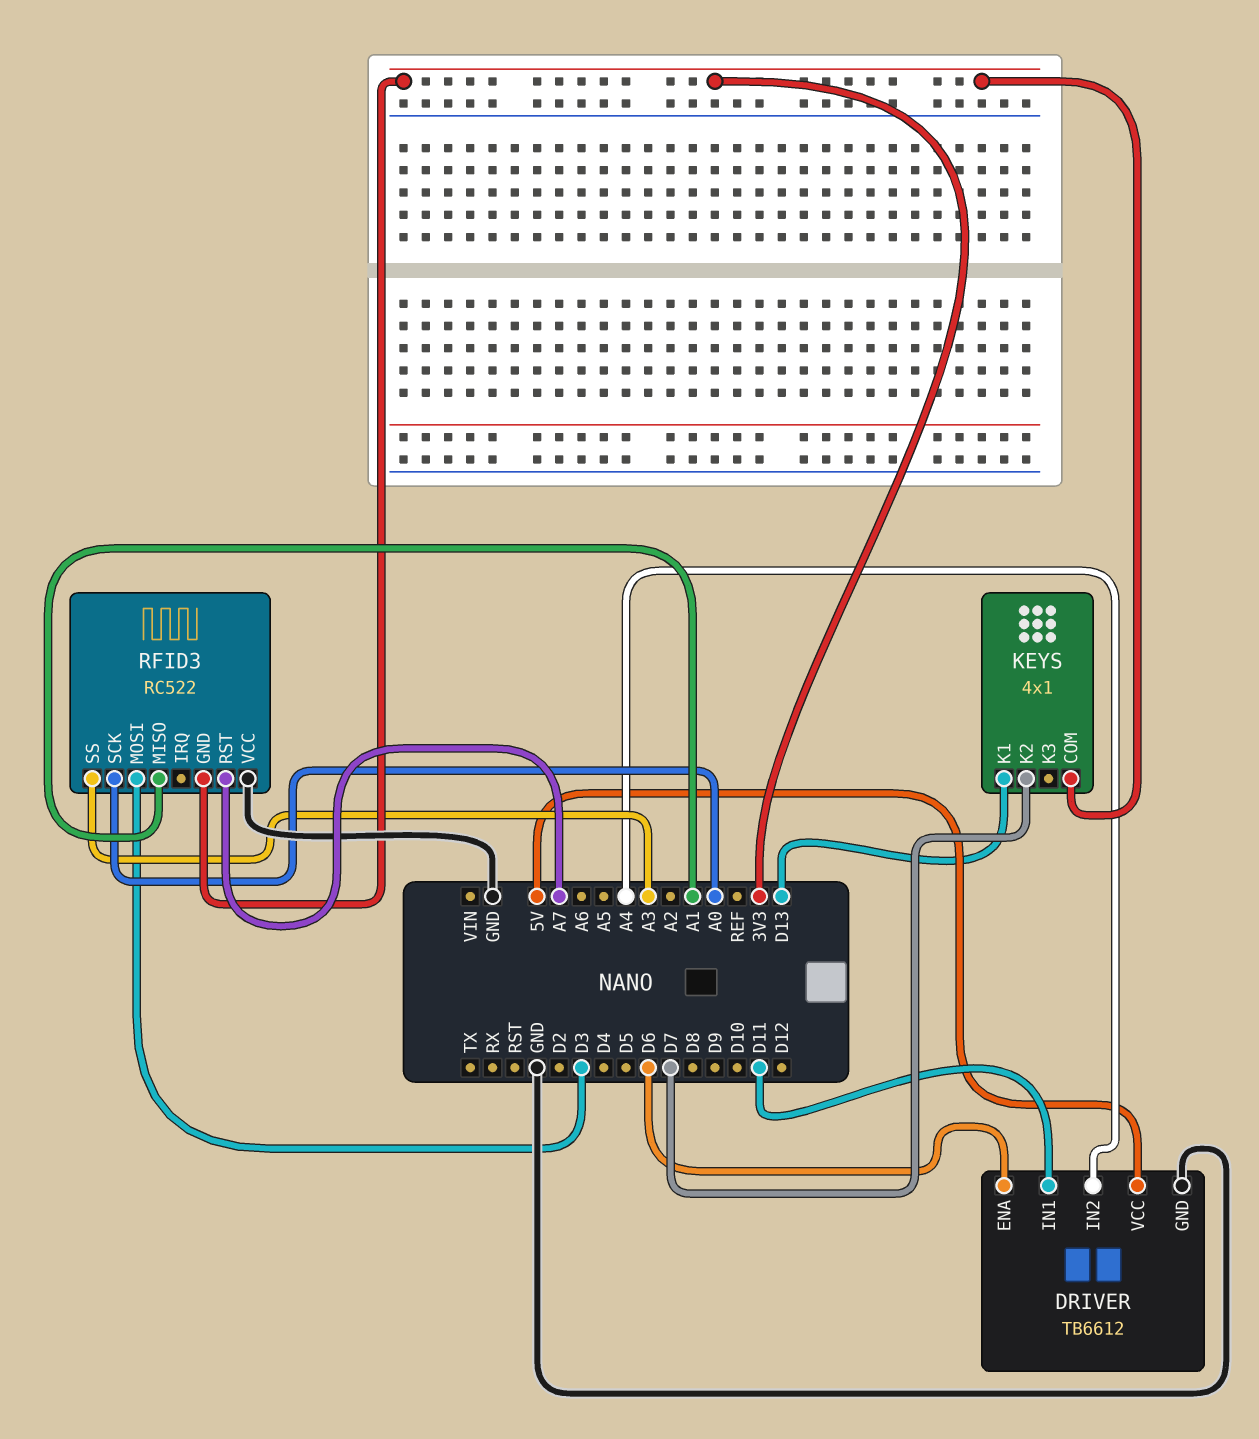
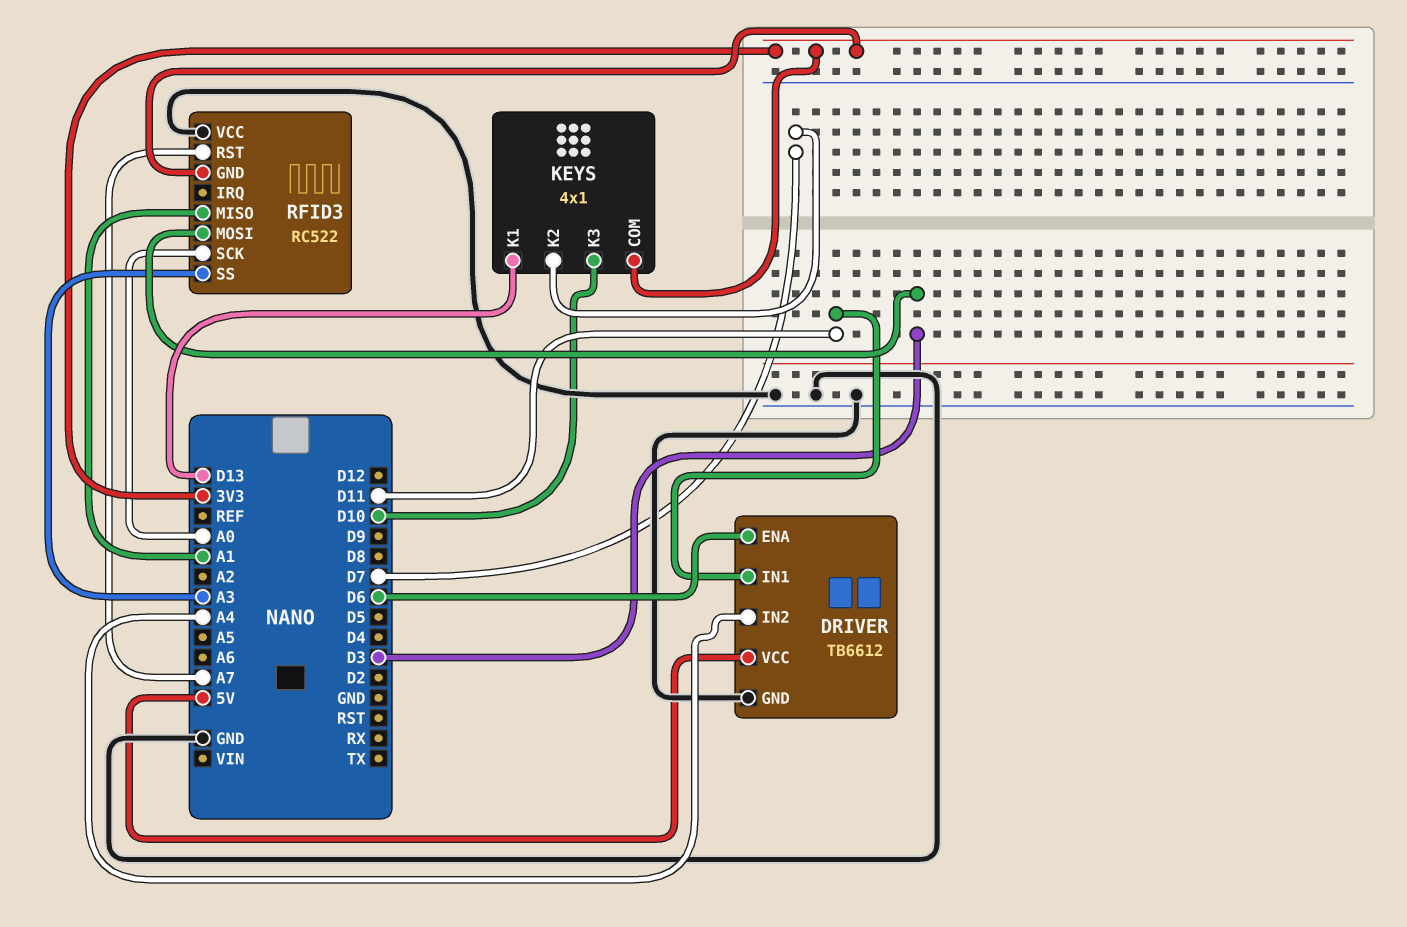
KEYS pin K3: none -> D10

